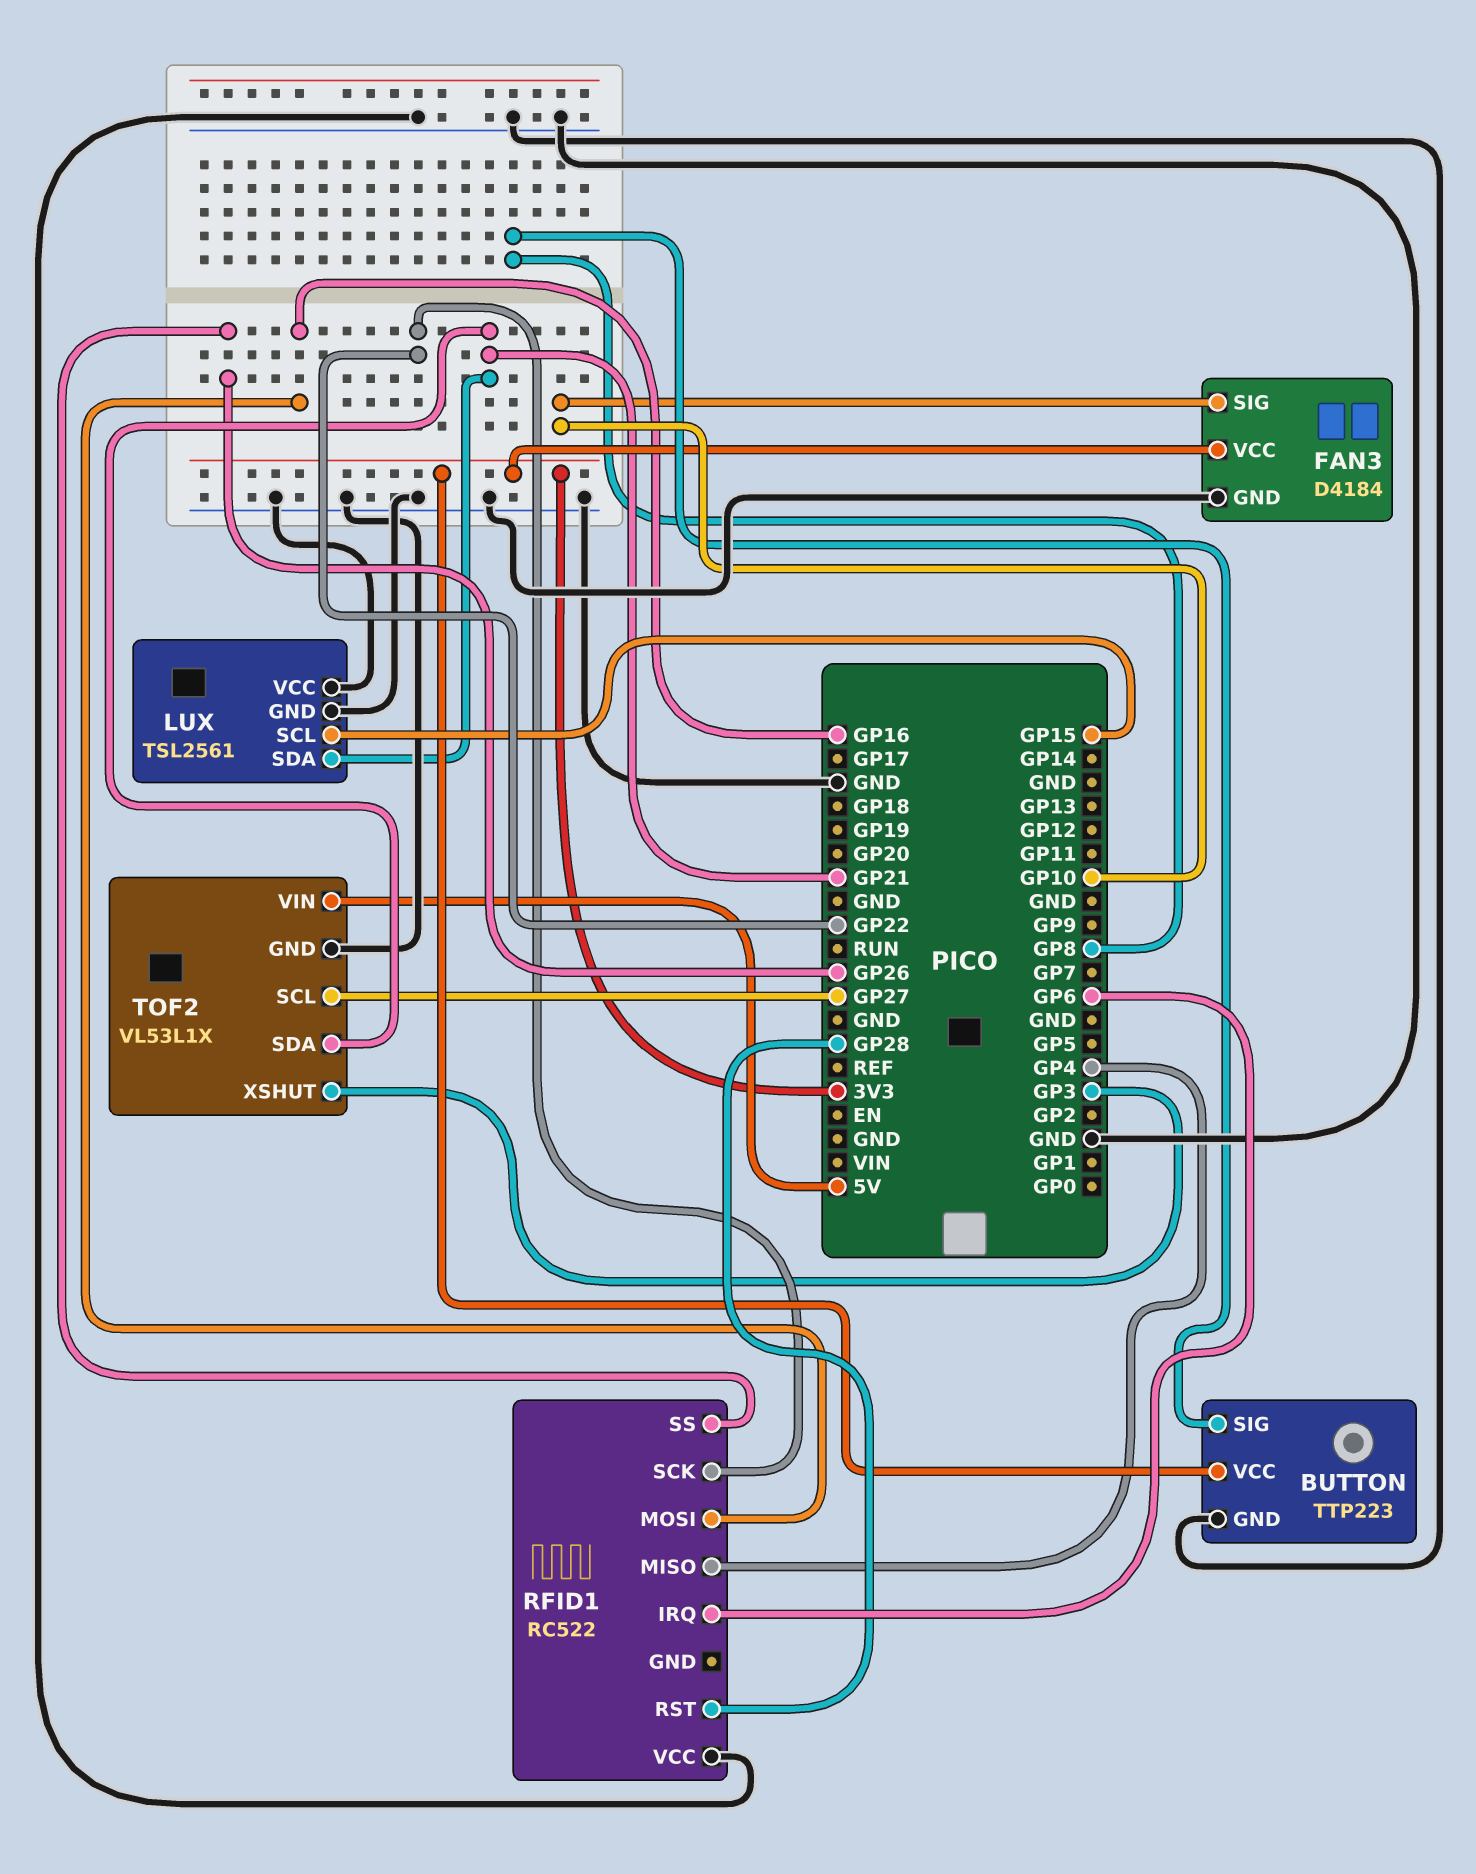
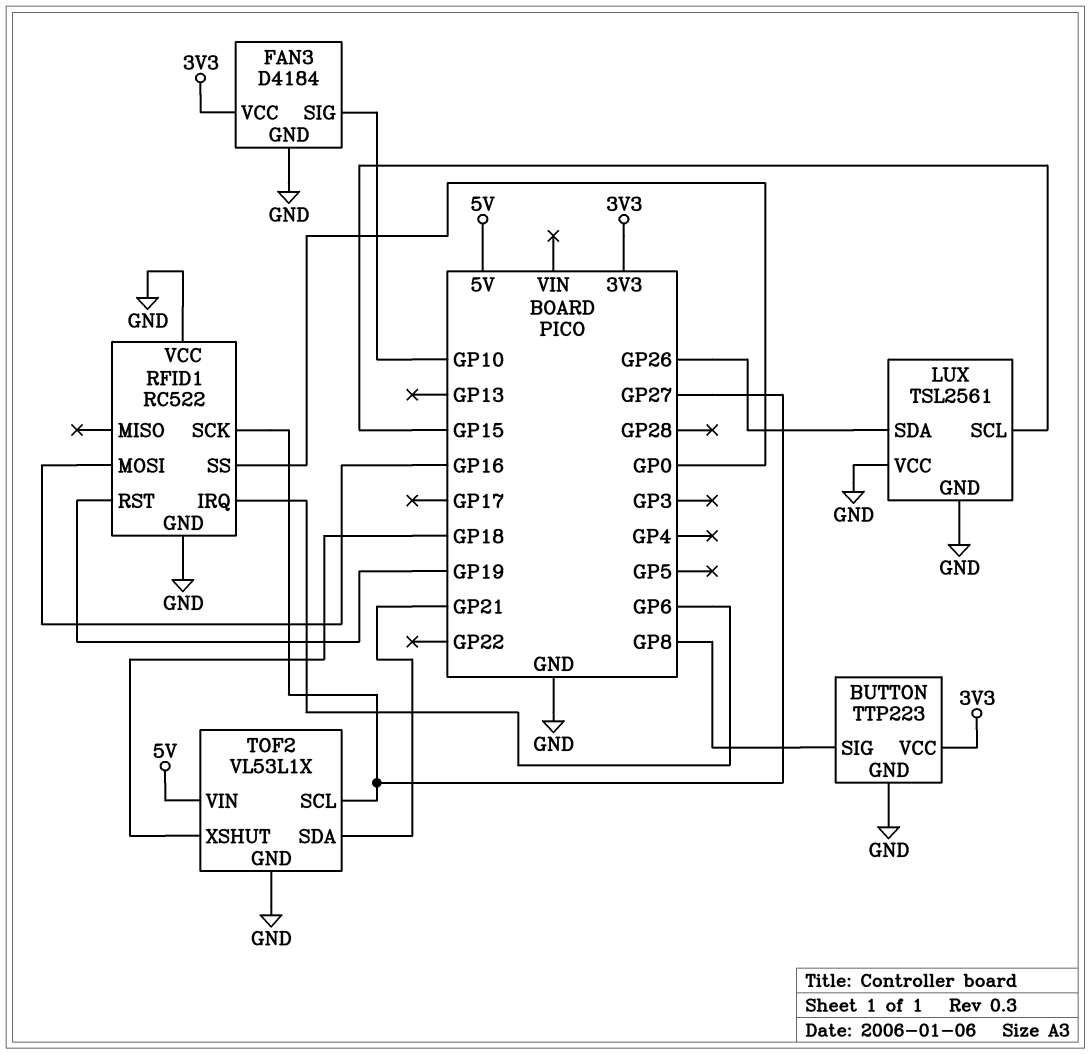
LUX pin SDA: GP21 -> GP26
RFID1 pin GND: none -> GND
RFID1 pin MISO: GP4 -> none
RFID1 pin RST: GP28 -> GP19
RFID1 pin SCK: GP22 -> GP27
RFID1 pin SS: GP26 -> GP0
TOF2 pin XSHUT: GP3 -> GP18

